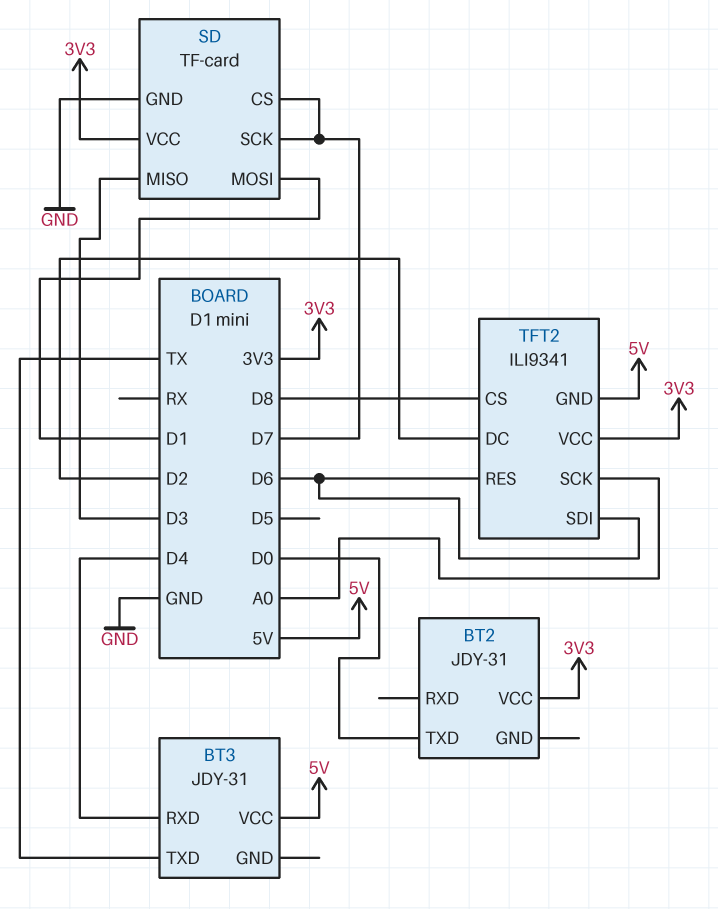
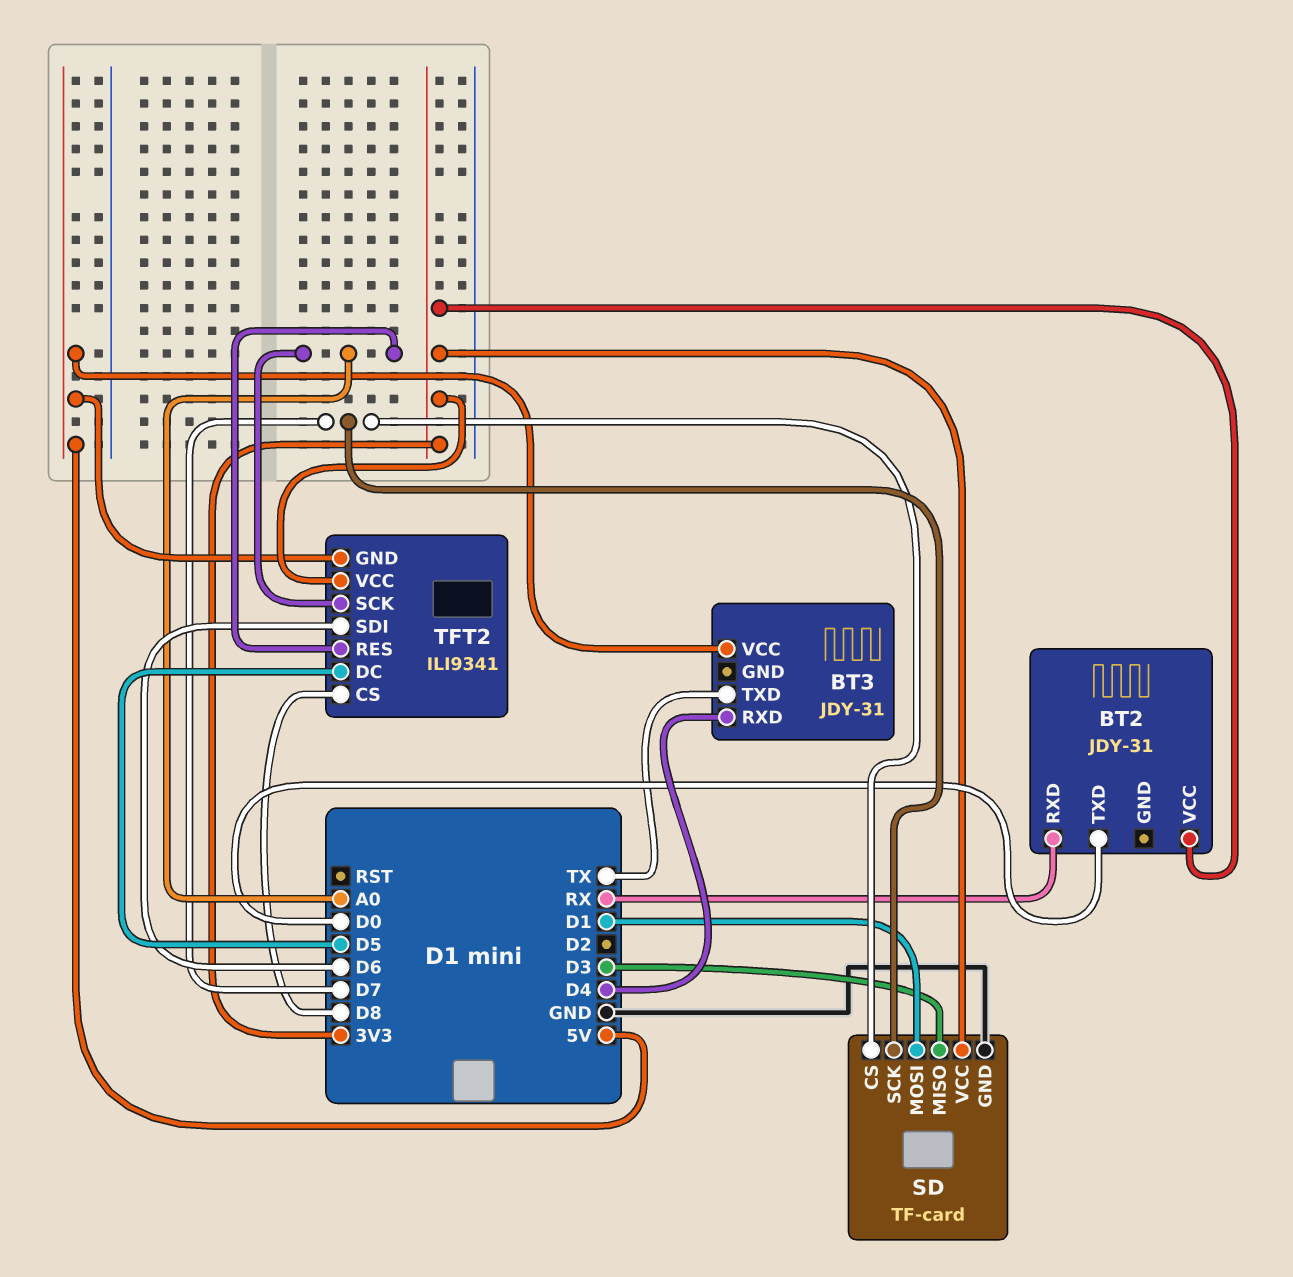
BT2 pin RXD: none -> RX
TFT2 pin DC: D2 -> D5
TFT2 pin RES: D6 -> A0

